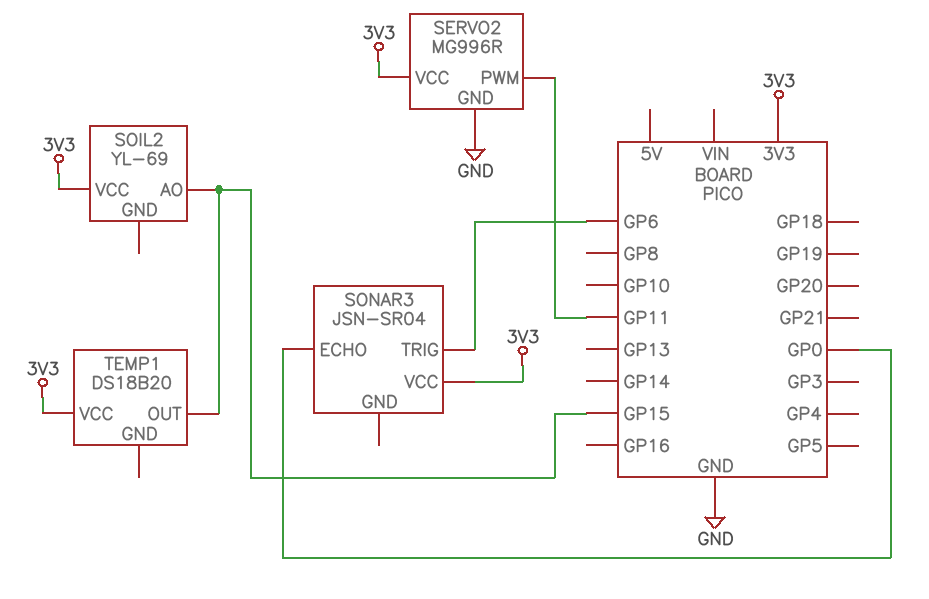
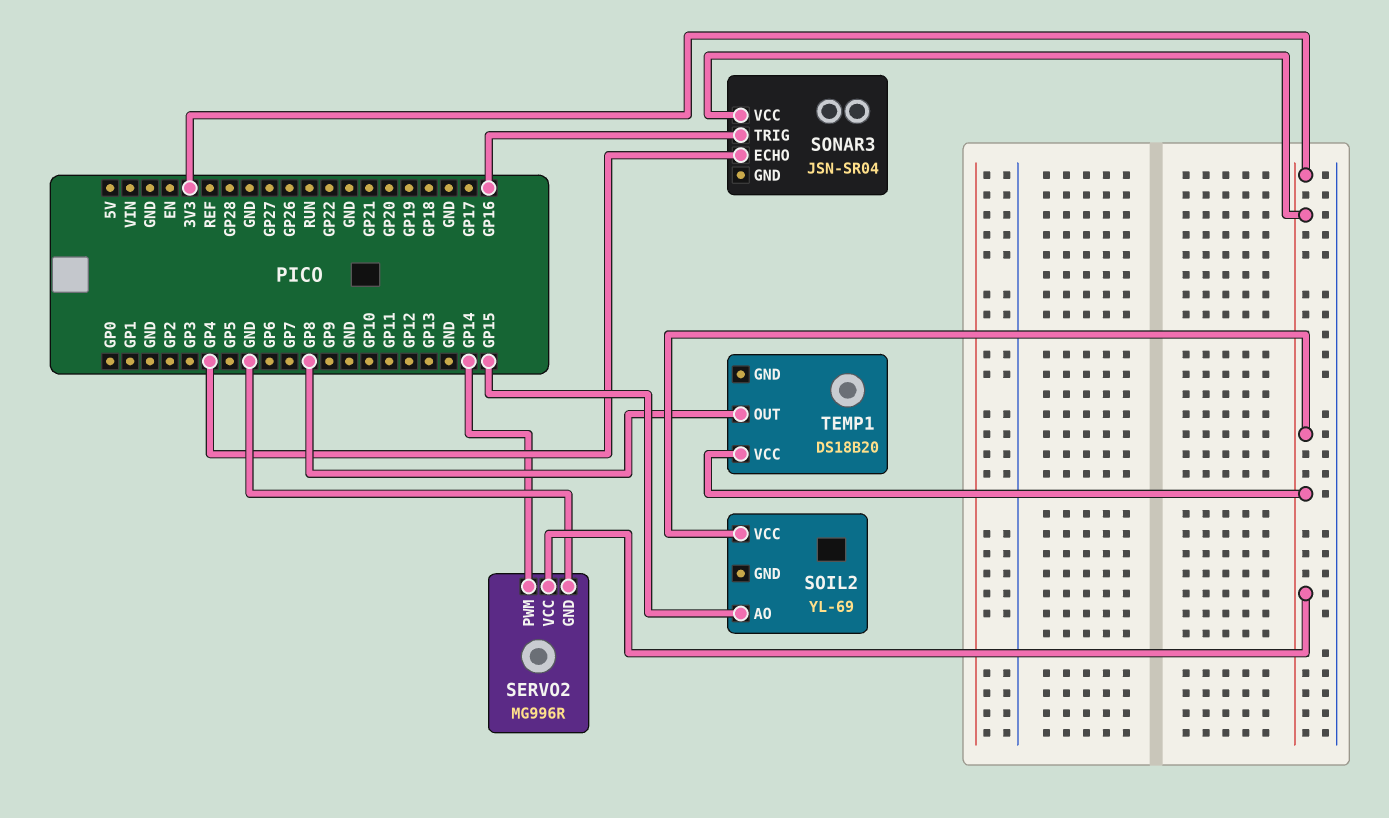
SERVO2 pin PWM: GP11 -> GP14
SONAR3 pin ECHO: GP0 -> GP4
SONAR3 pin TRIG: GP6 -> GP16
TEMP1 pin OUT: GP15 -> GP8

